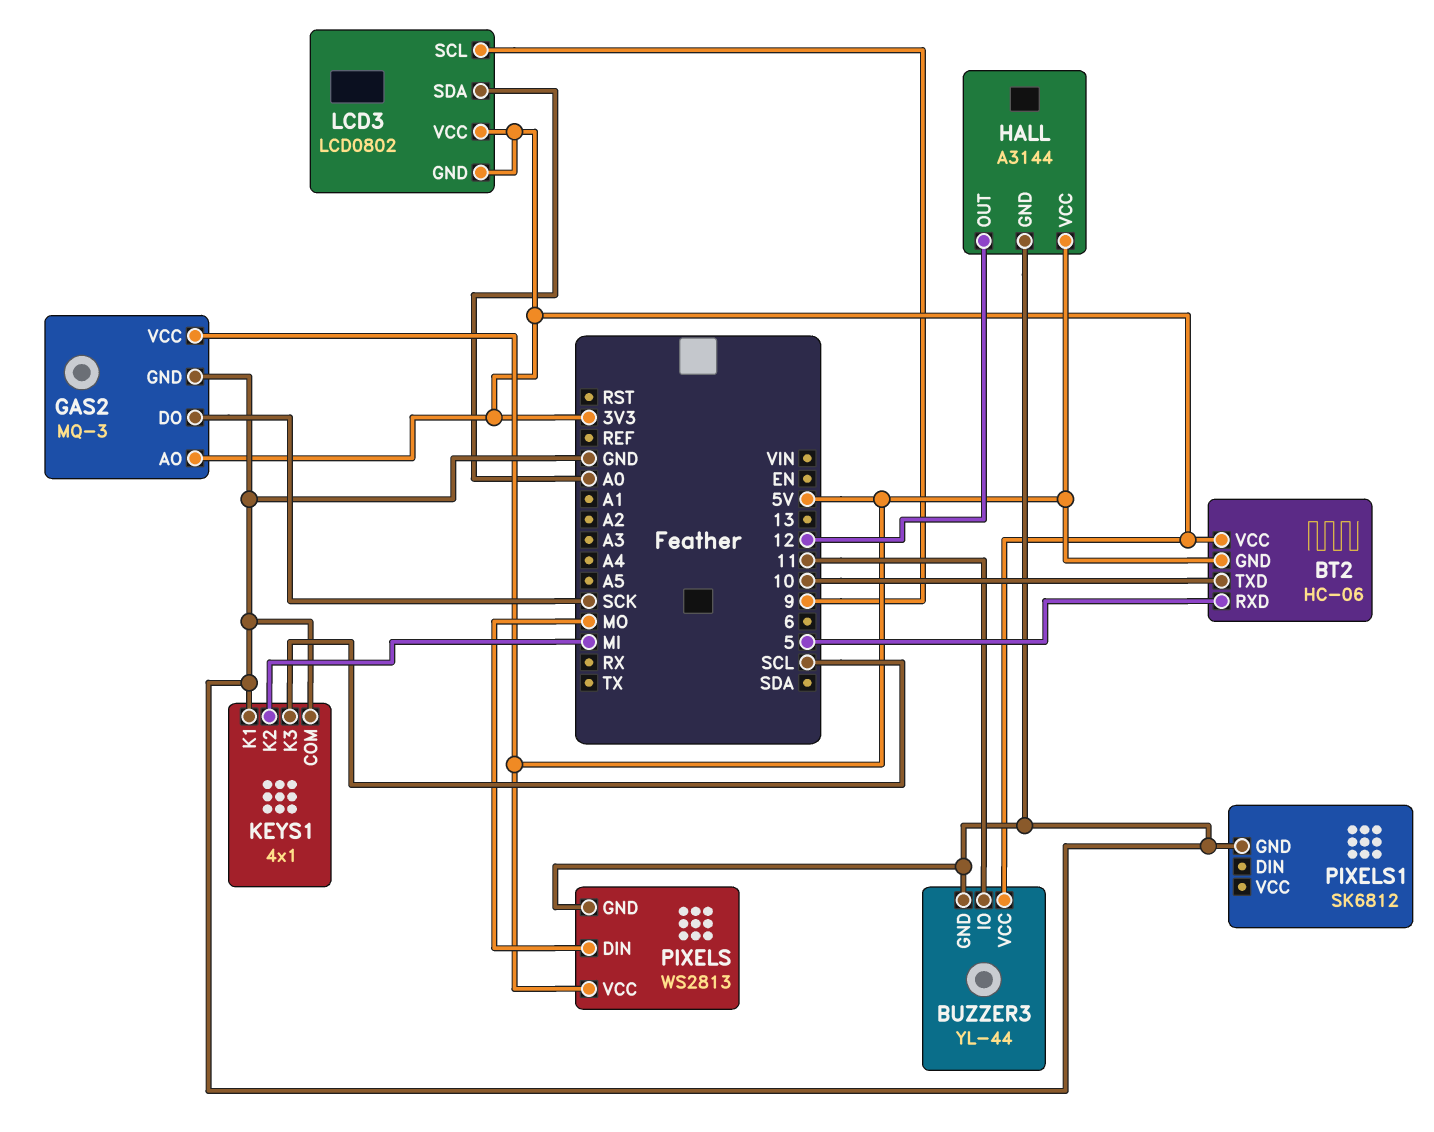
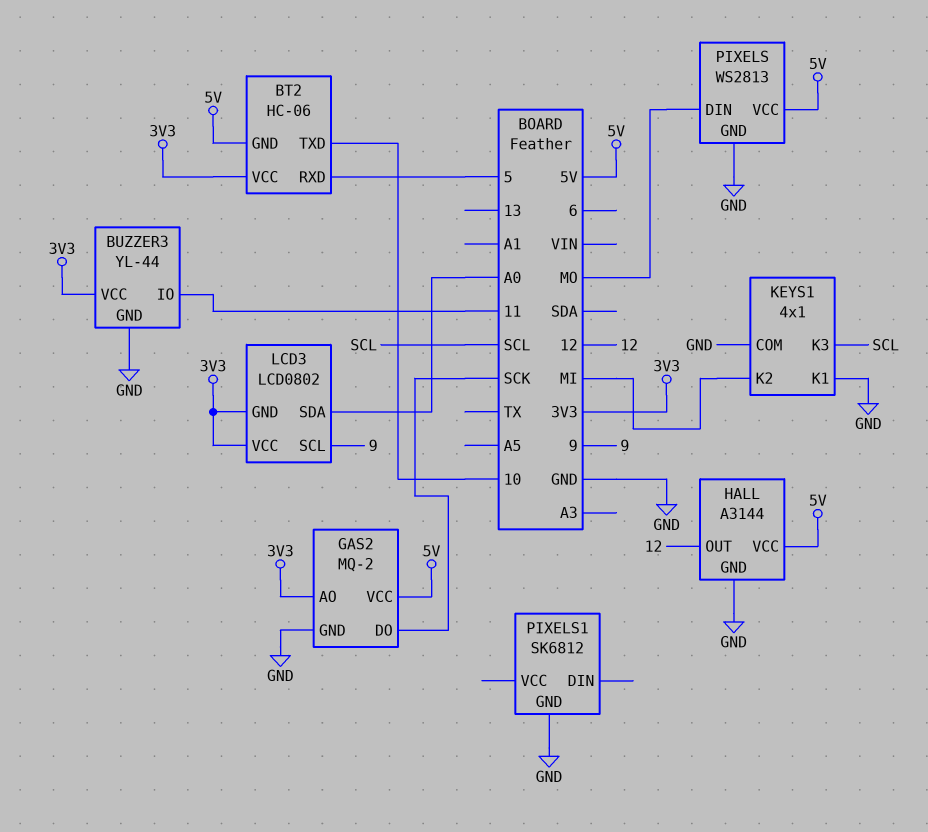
GAS2: MQ-3 -> MQ-2

